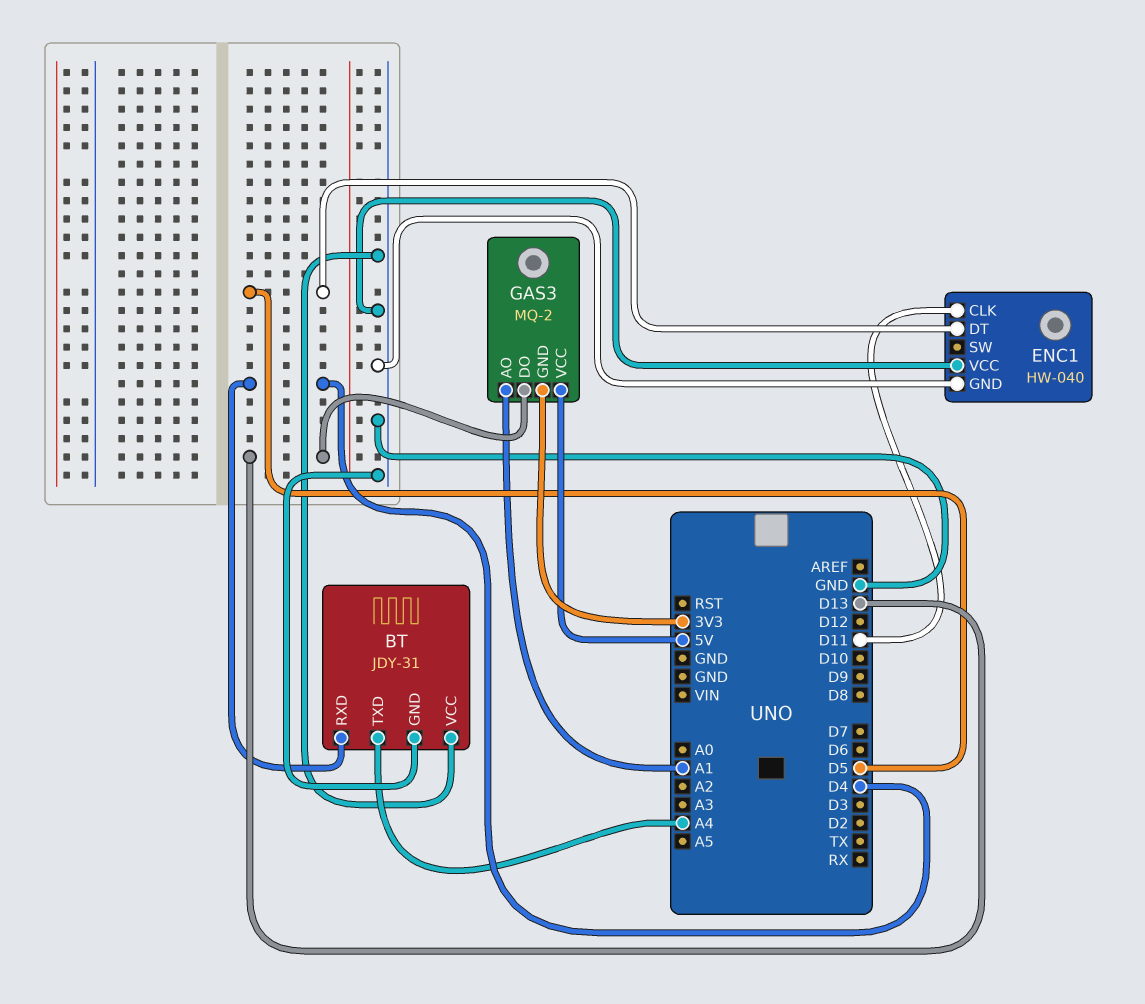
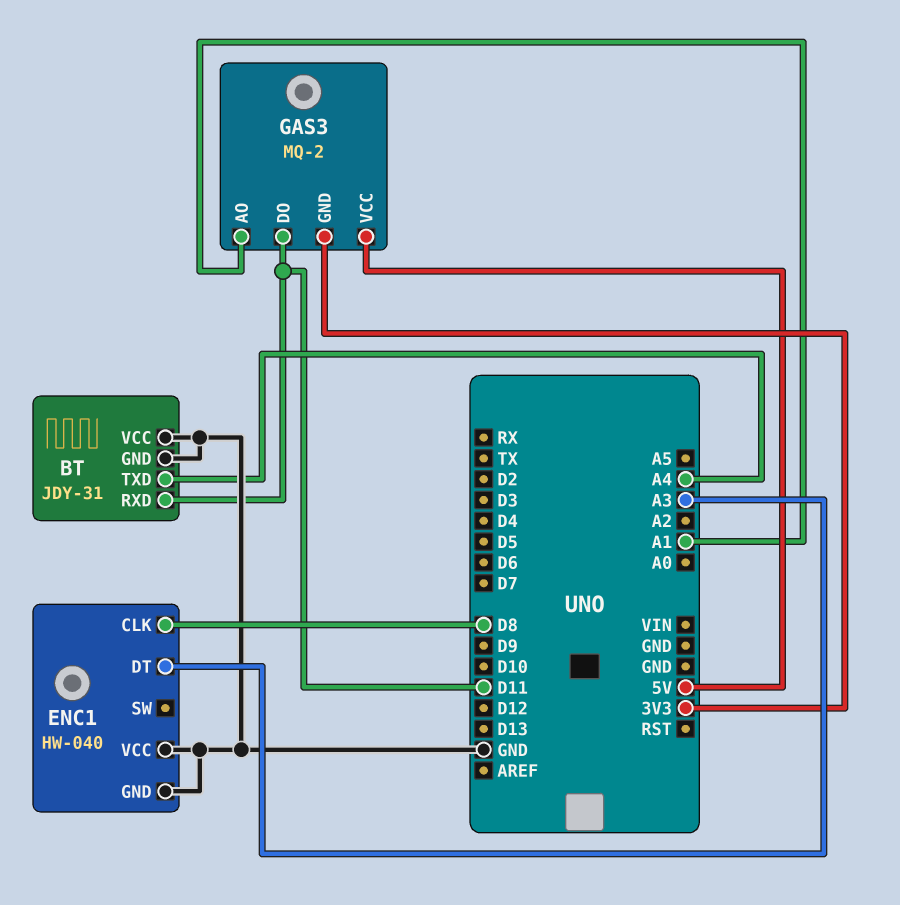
BT pin RXD: D4 -> D11
ENC1 pin CLK: D11 -> D8
ENC1 pin DT: D5 -> A3
GAS3 pin DO: D13 -> D11

